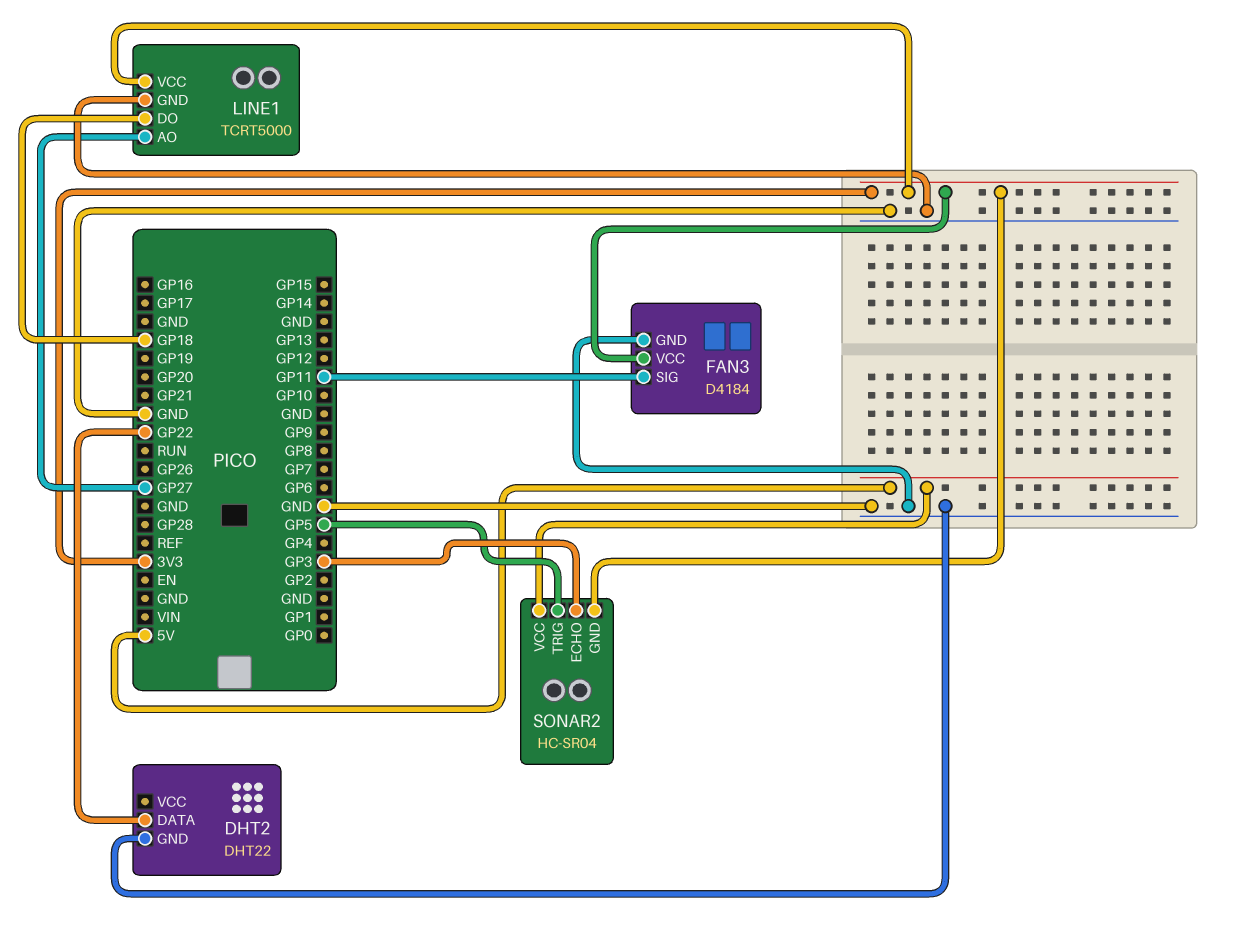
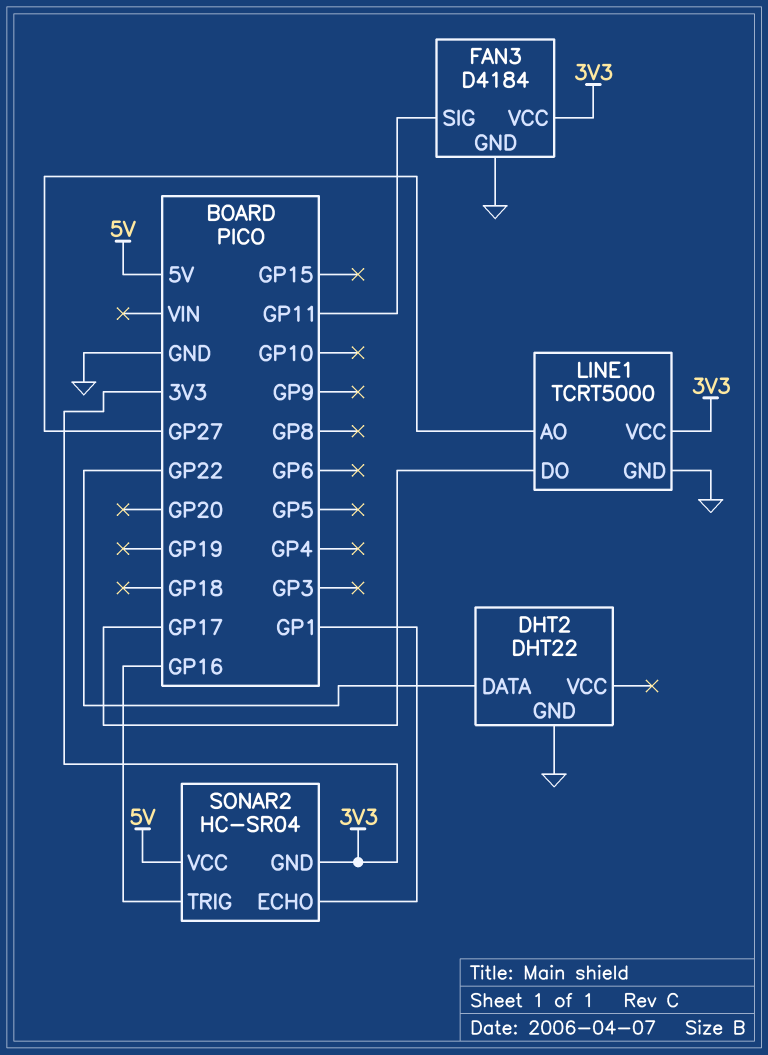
LINE1 pin DO: GP18 -> GP17
SONAR2 pin ECHO: GP3 -> GP1
SONAR2 pin TRIG: GP5 -> GP16

